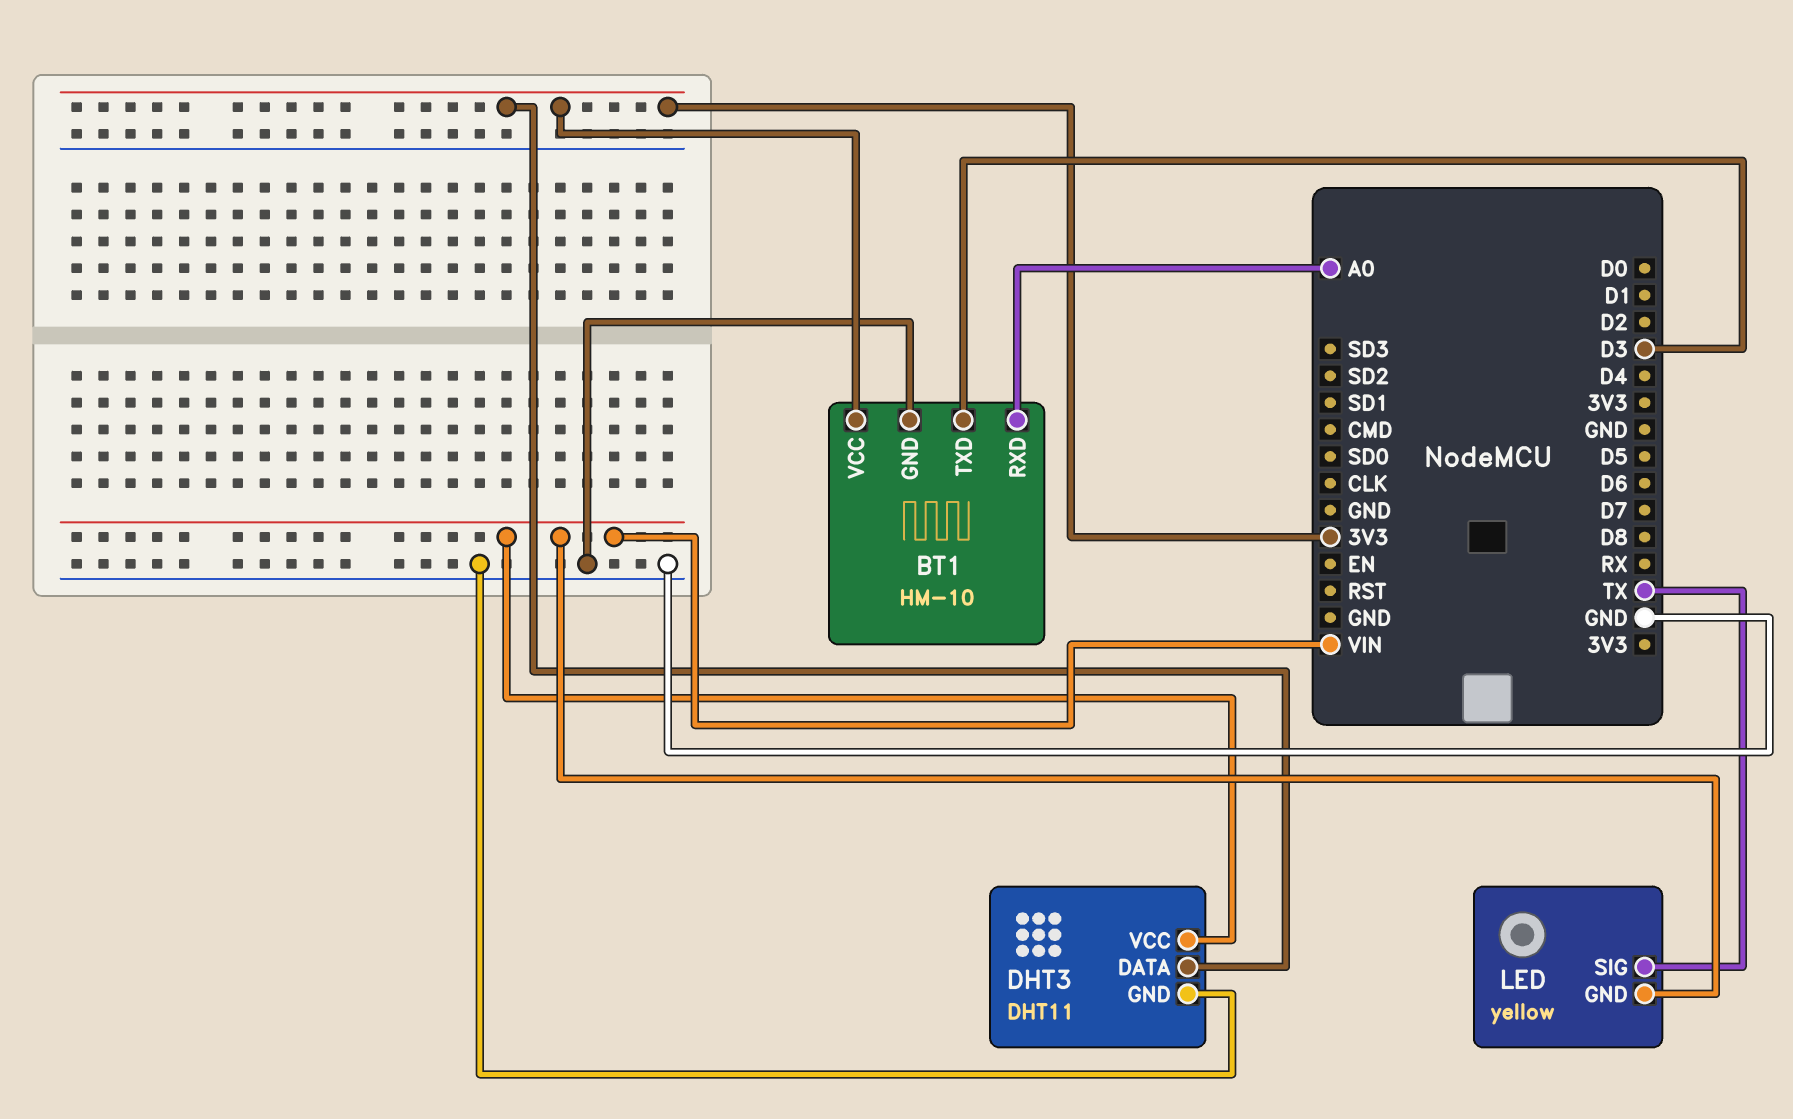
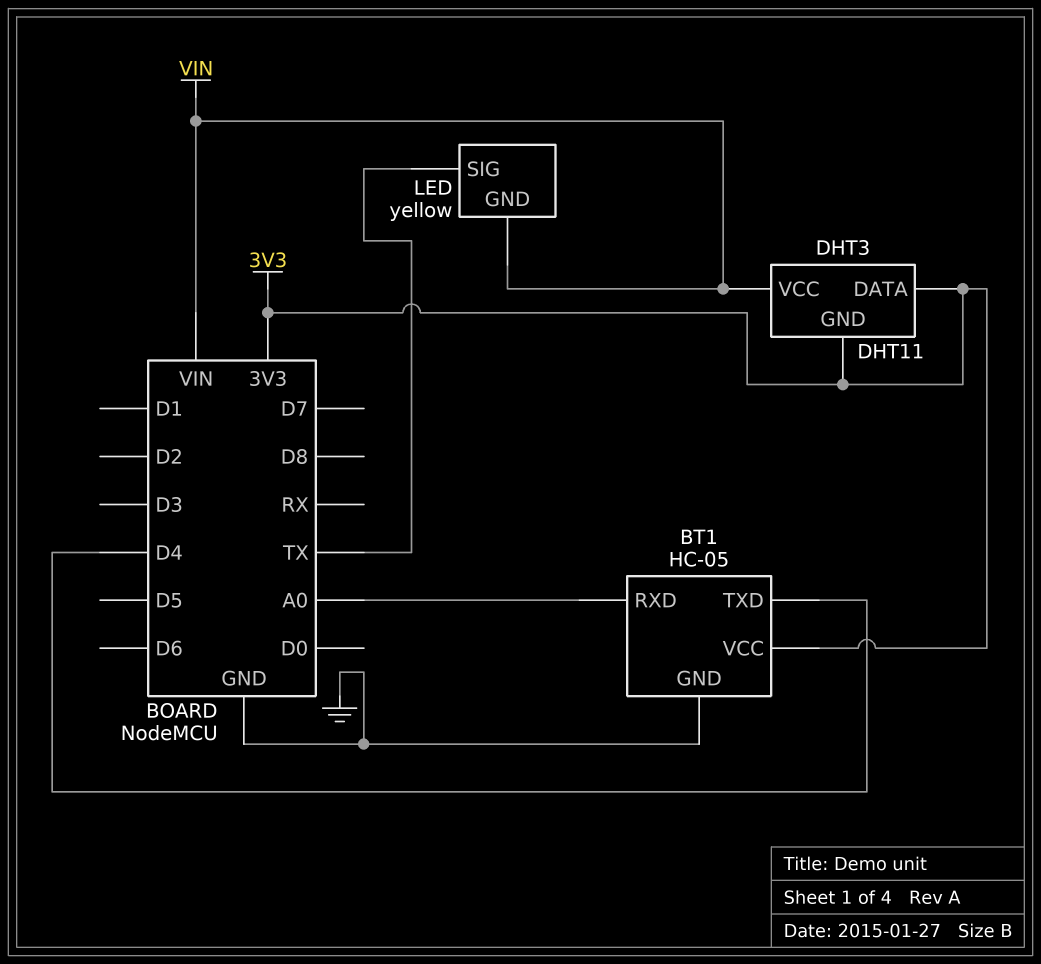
BT1: HM-10 -> HC-05
BT1 pin TXD: D3 -> D4
DHT3 pin GND: GND -> 3V3

